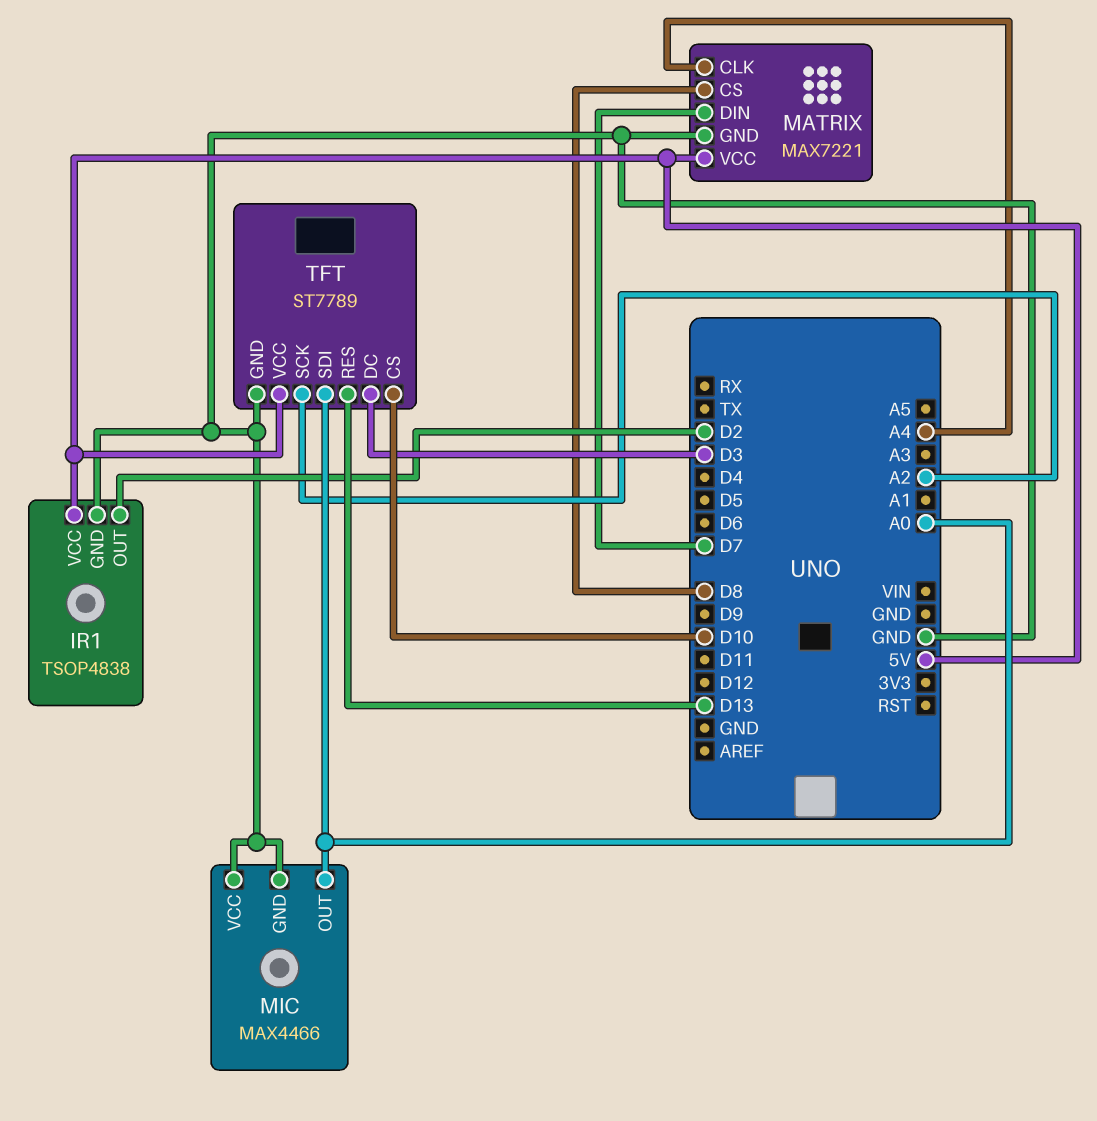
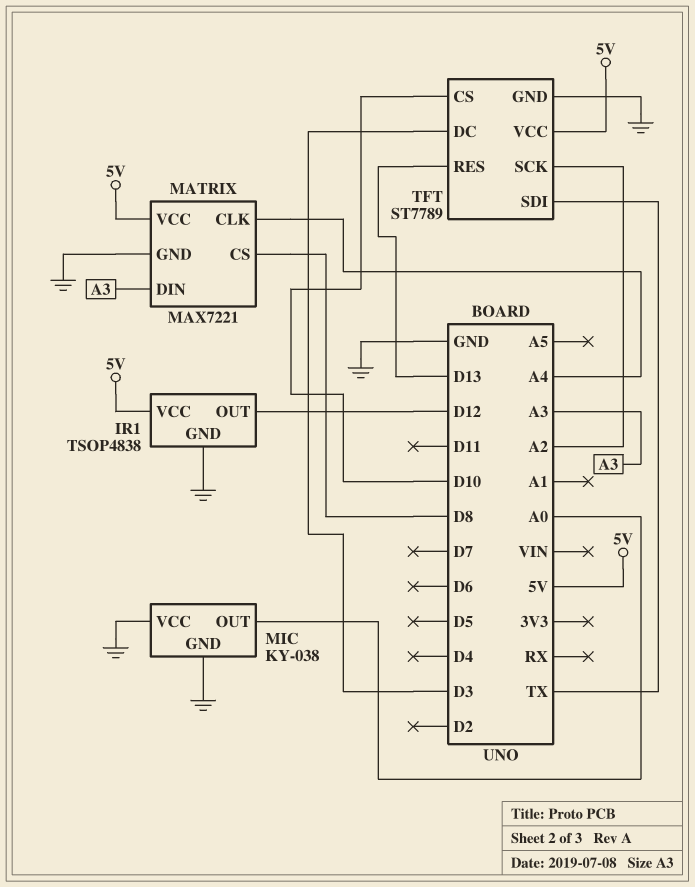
IR1 pin OUT: D2 -> D12
MATRIX pin DIN: D7 -> A3
MIC: MAX4466 -> KY-038
TFT pin SDI: A0 -> TX

